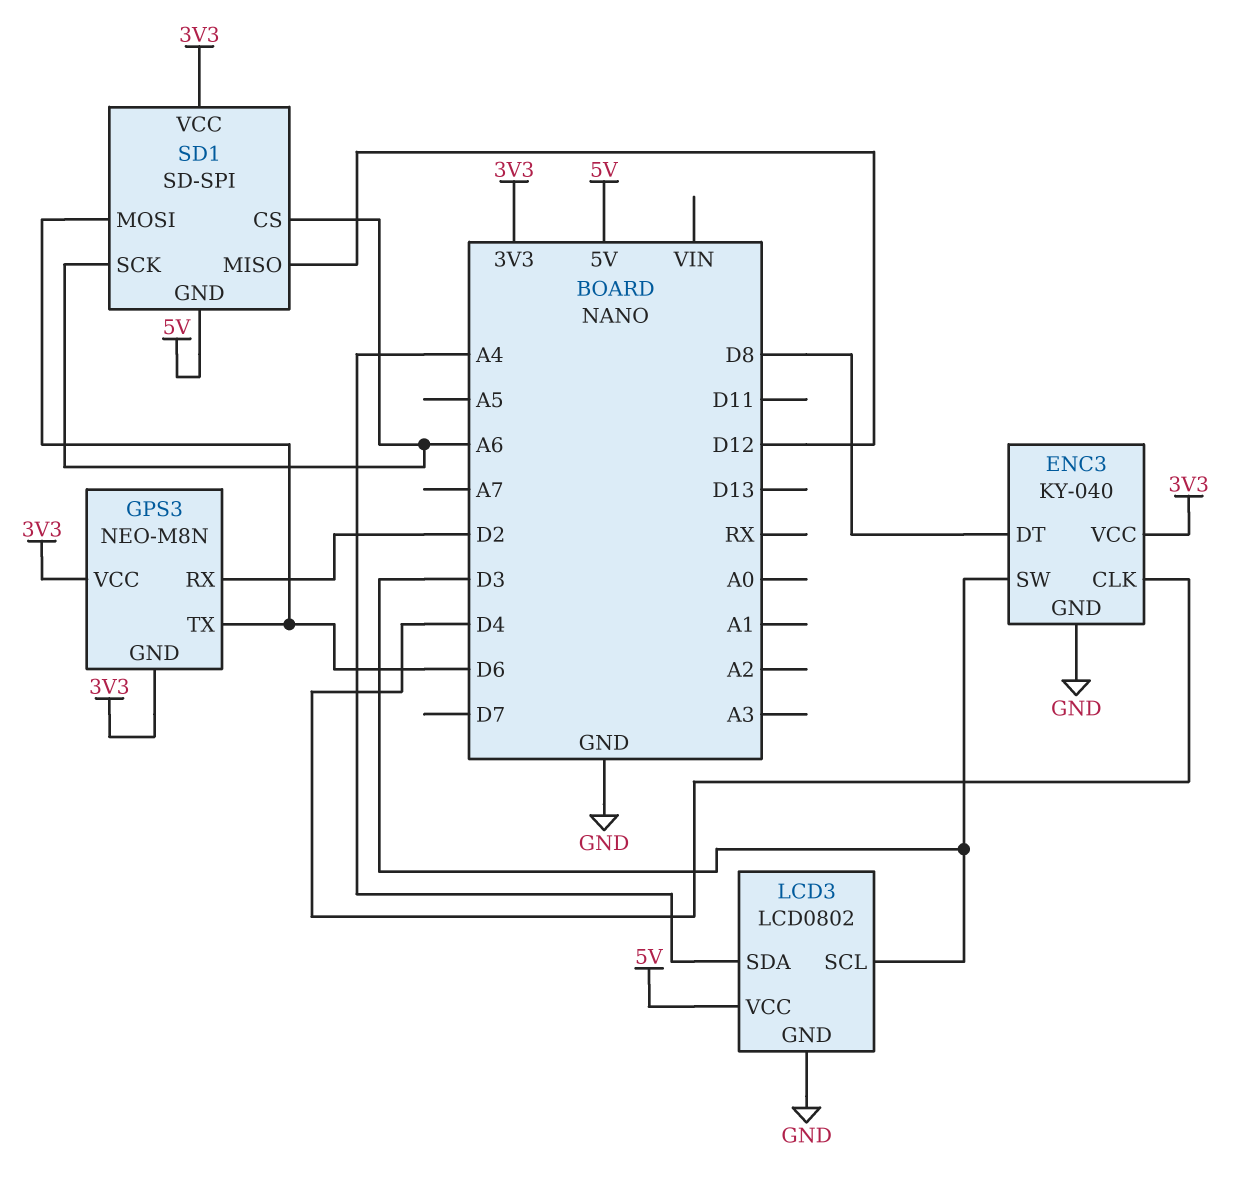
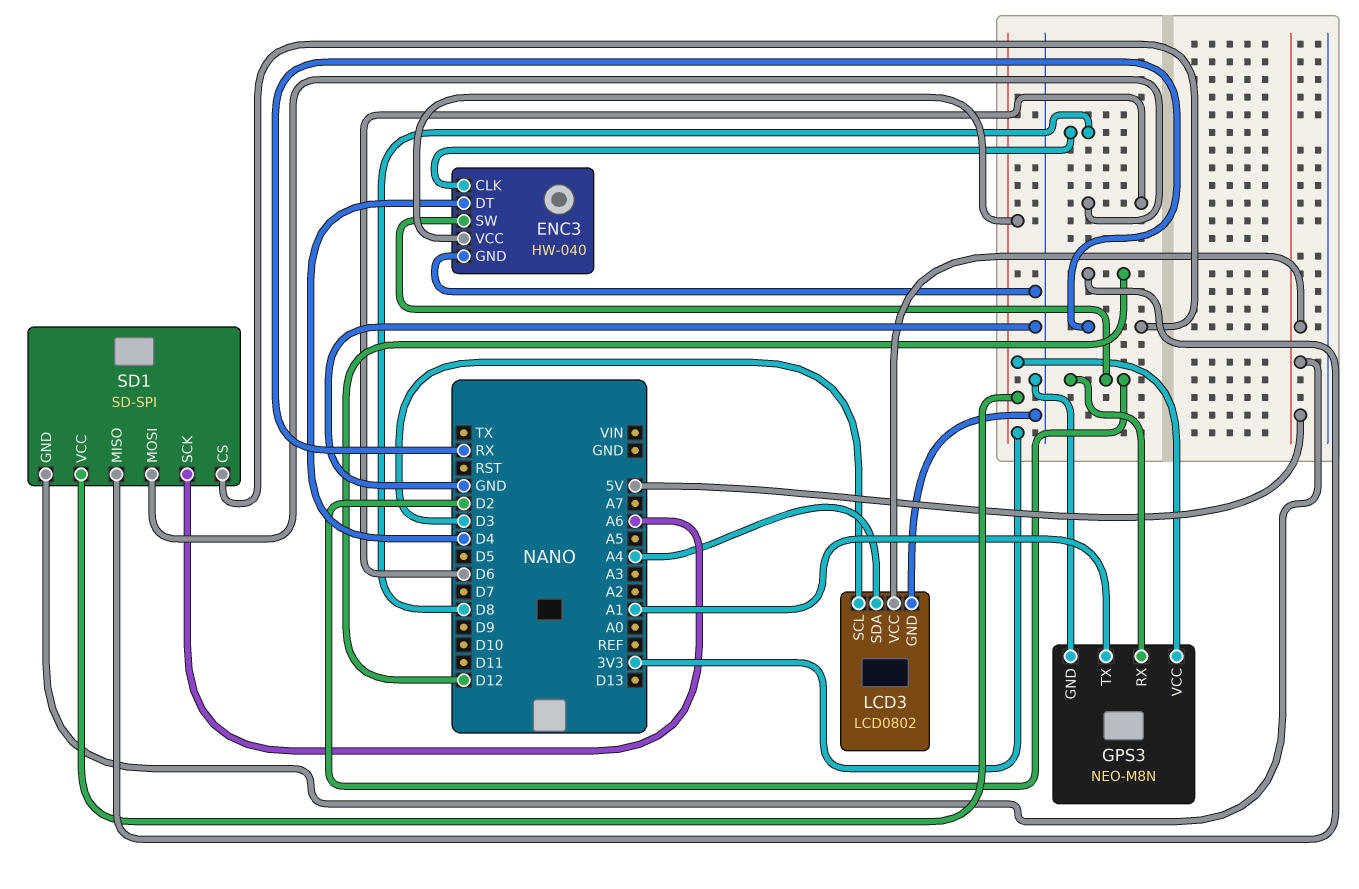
ENC3: KY-040 -> HW-040
ENC3 pin CLK: D4 -> D8
ENC3 pin DT: D8 -> D4
ENC3 pin SW: D3 -> D2
GPS3 pin GND: 3V3 -> GND
GPS3 pin TX: D6 -> A1
SD1 pin CS: A6 -> RX

